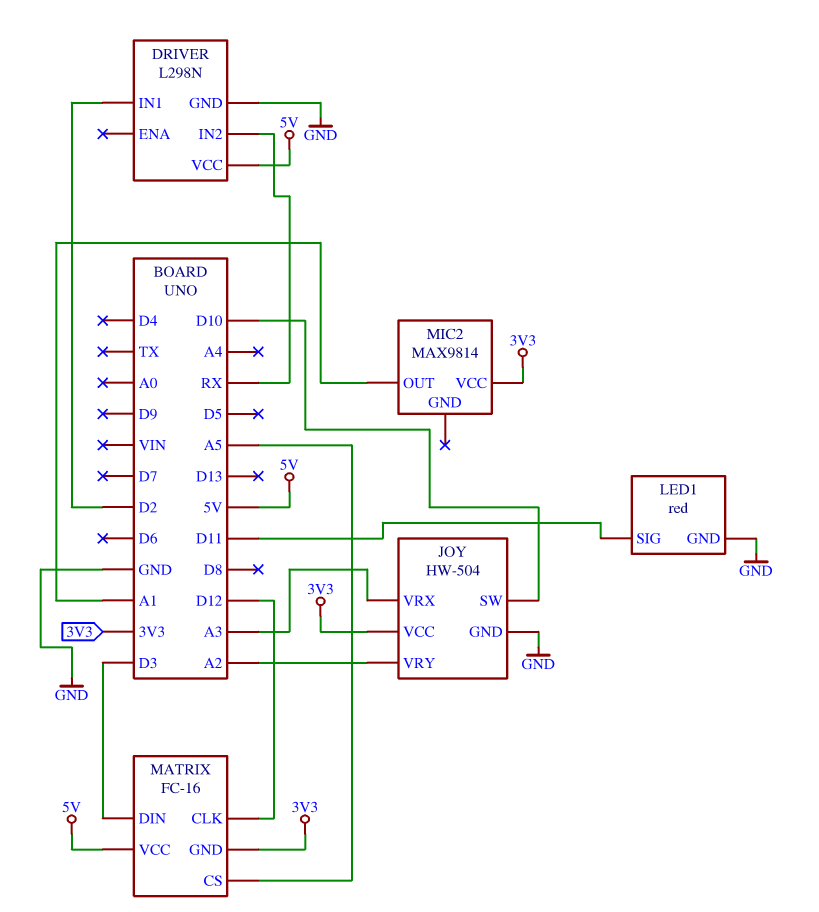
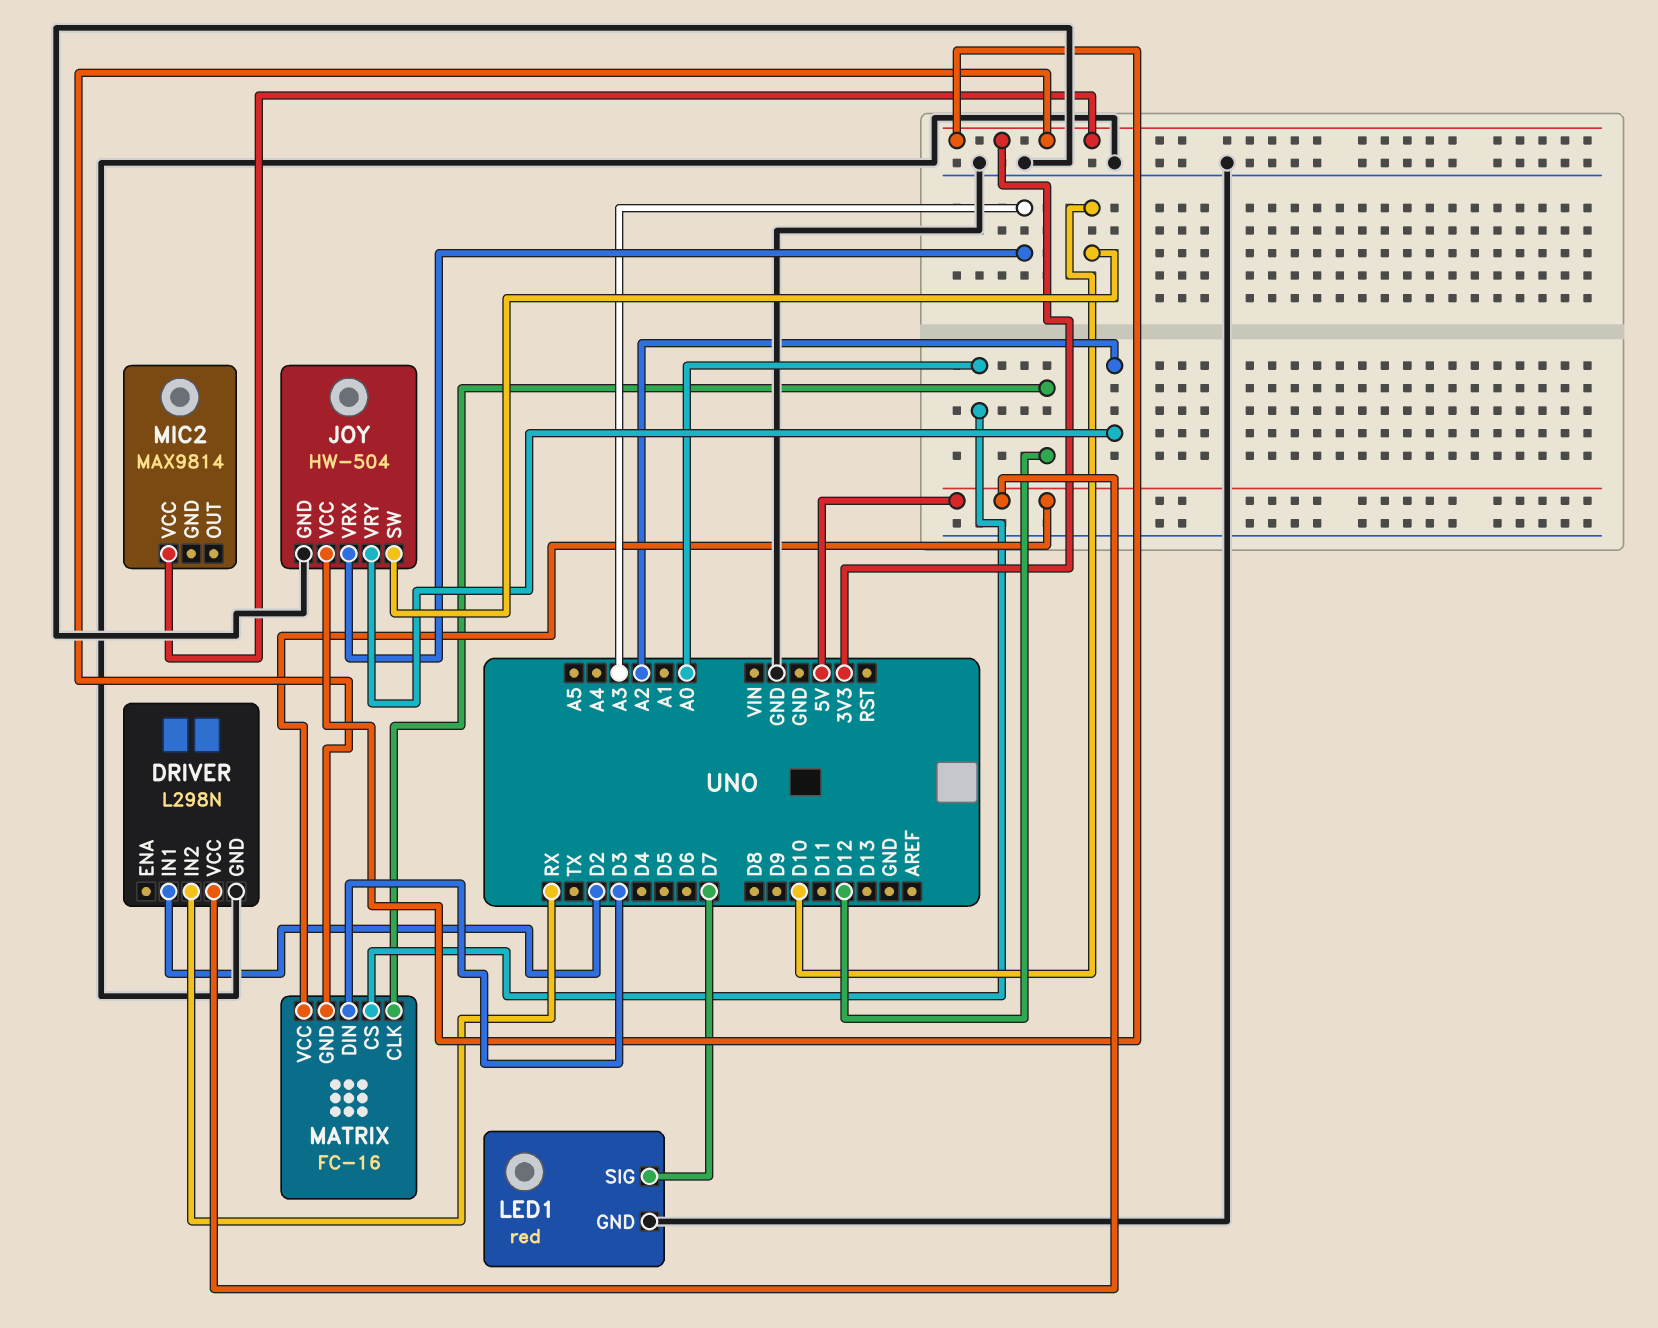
LED1 pin SIG: D11 -> D7
MATRIX pin CS: A5 -> A0
MIC2 pin OUT: A1 -> none

